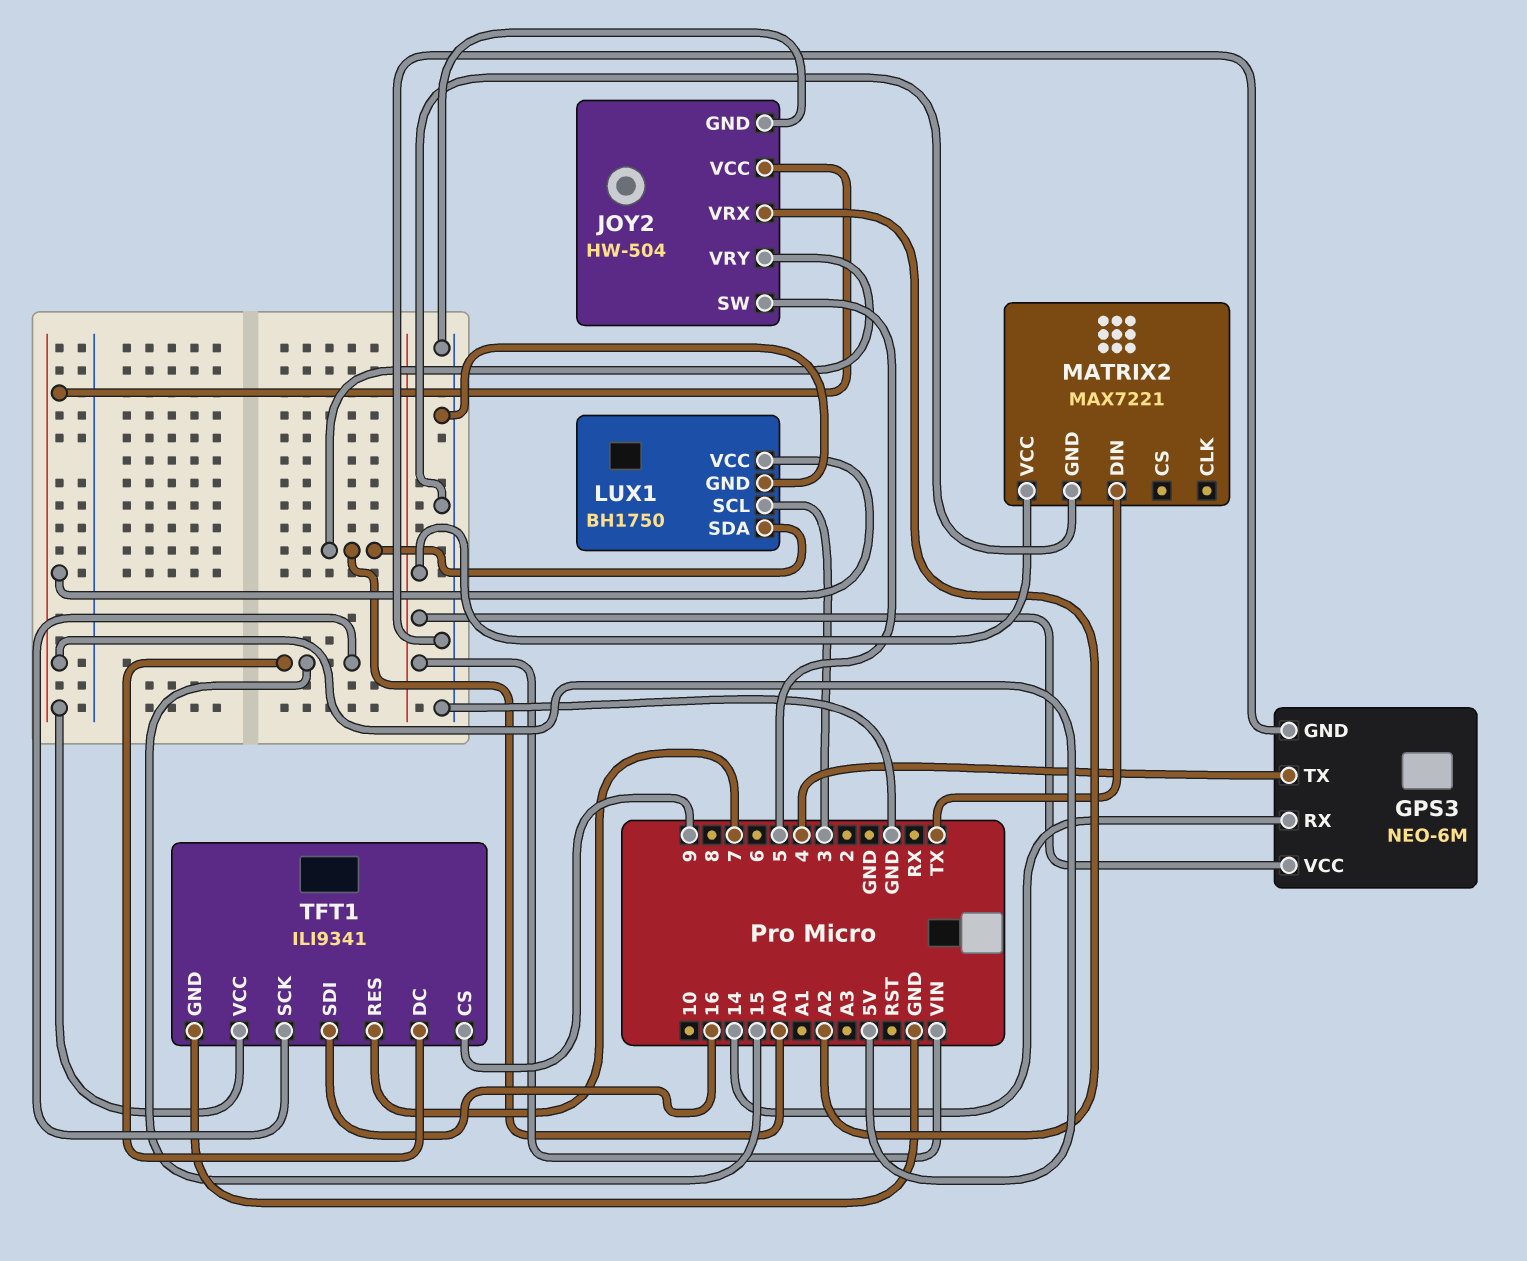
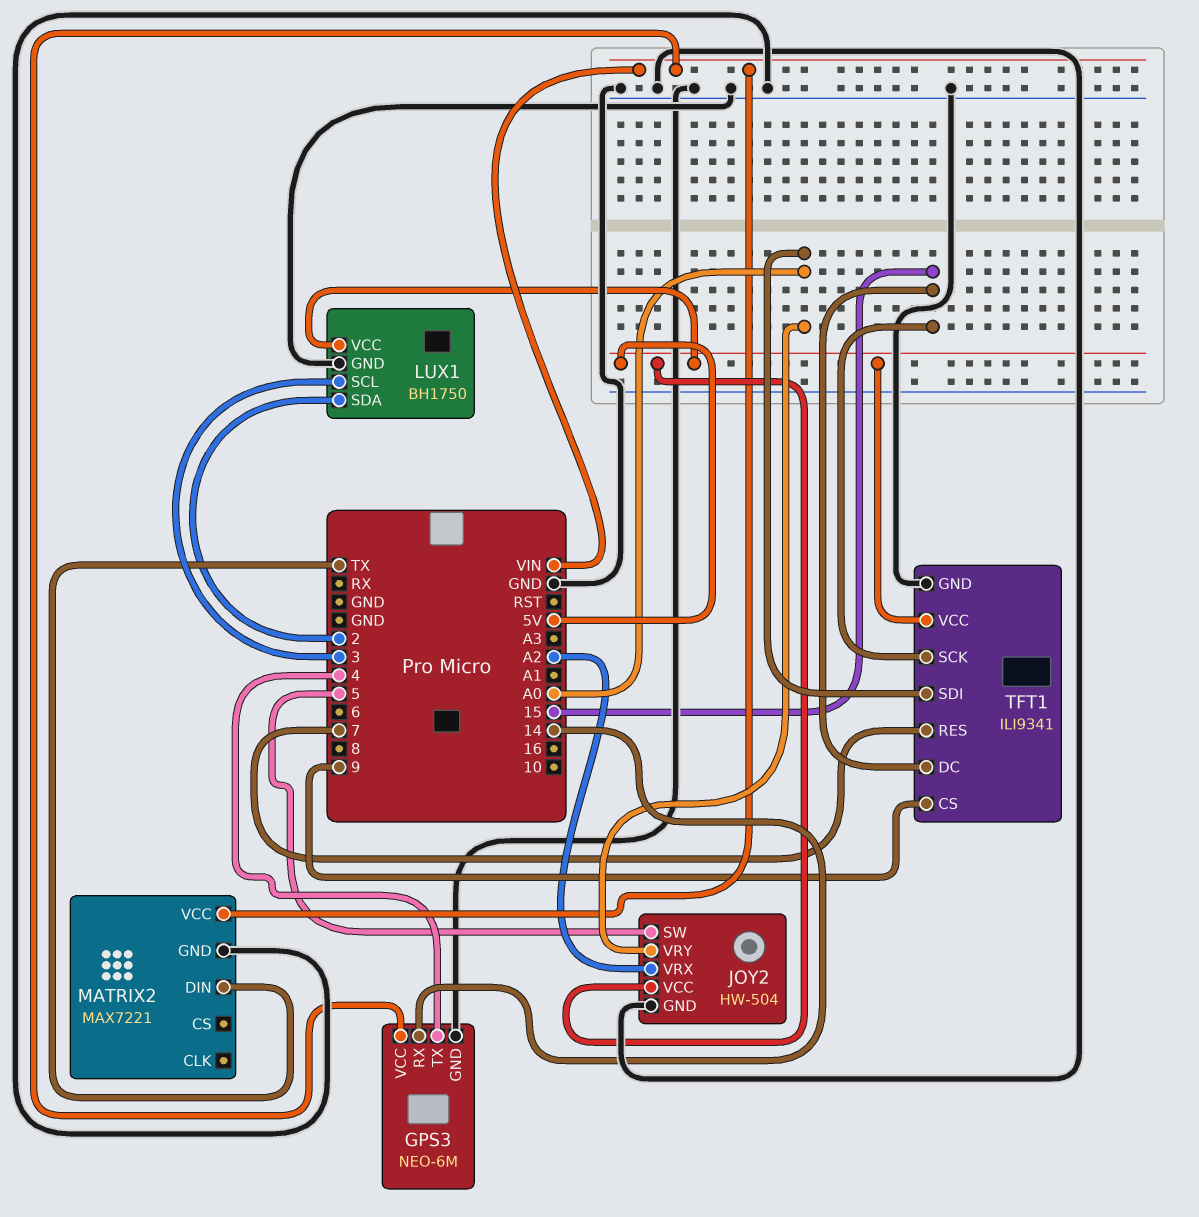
LUX1 pin SDA: A0 -> 2
TFT1 pin SDI: 16 -> A0

